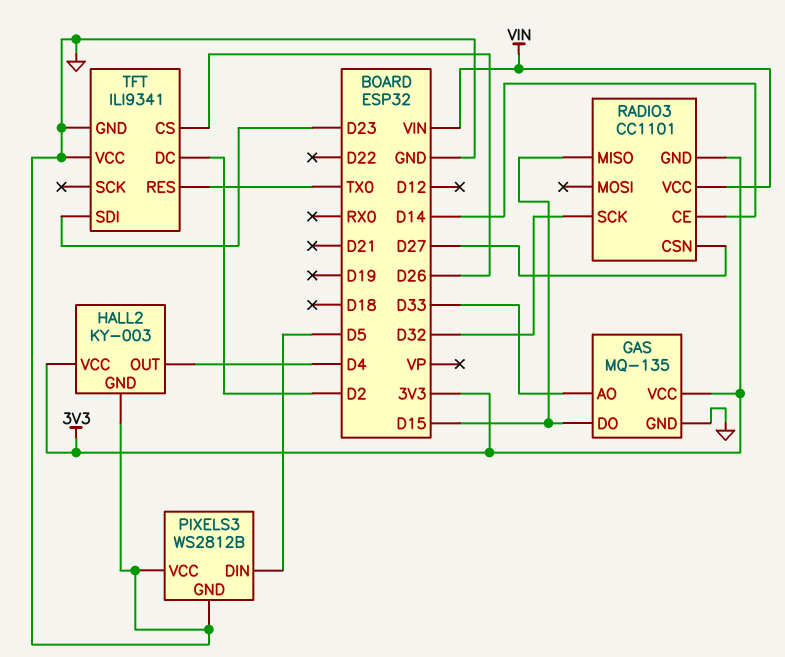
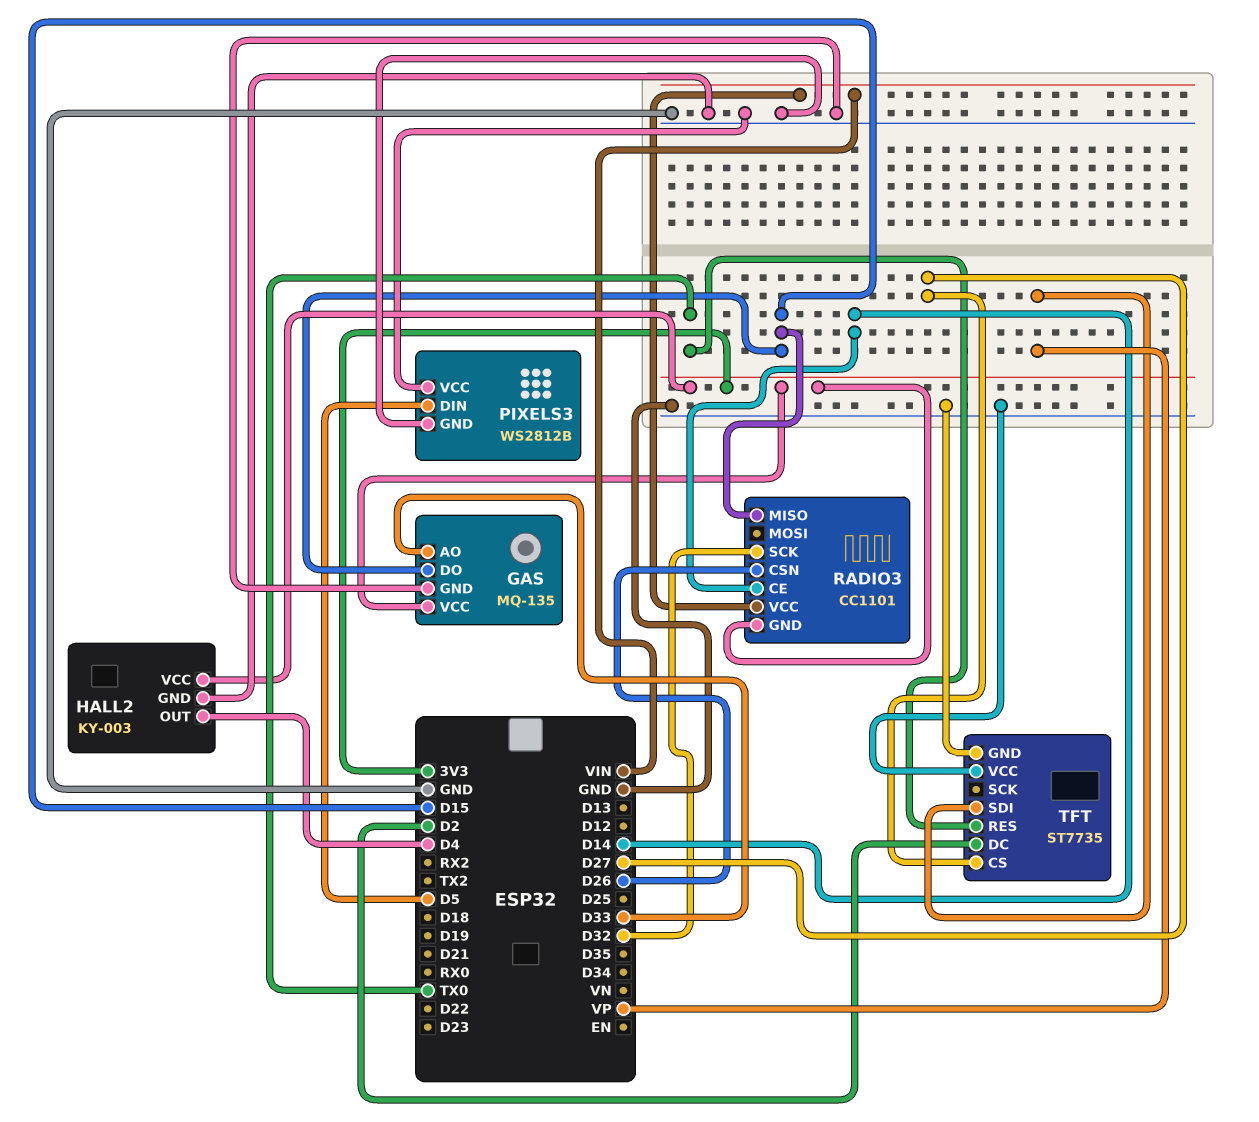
RADIO3 pin CSN: D27 -> D26
TFT: ILI9341 -> ST7735
TFT pin CS: D26 -> D27
TFT pin SDI: D23 -> VP

